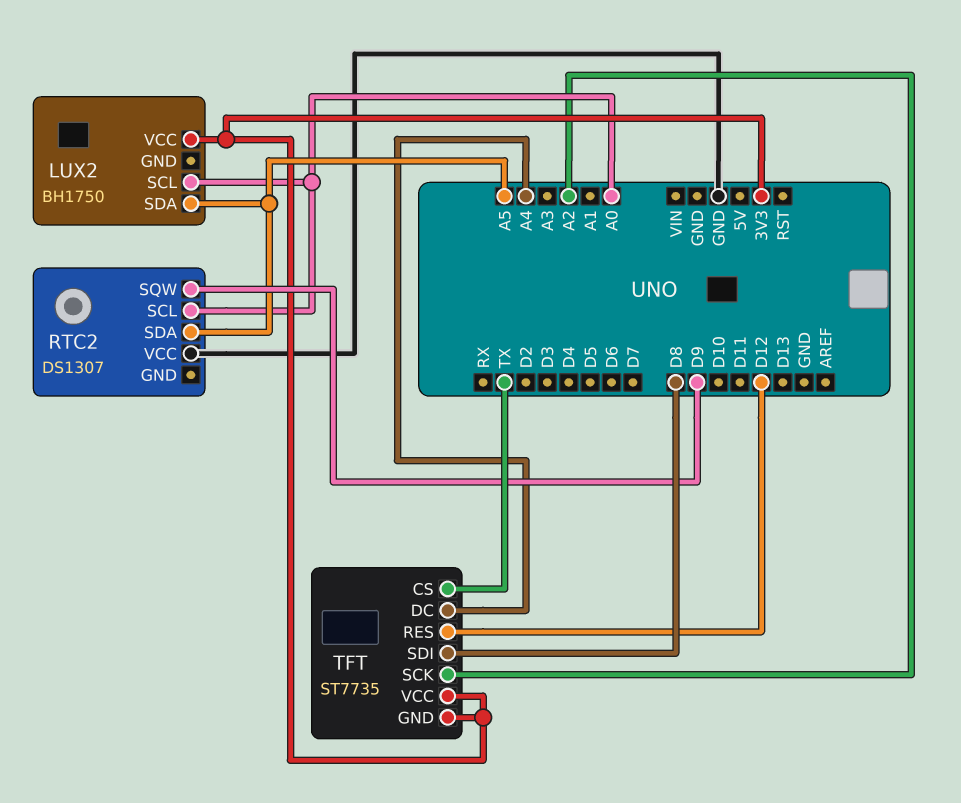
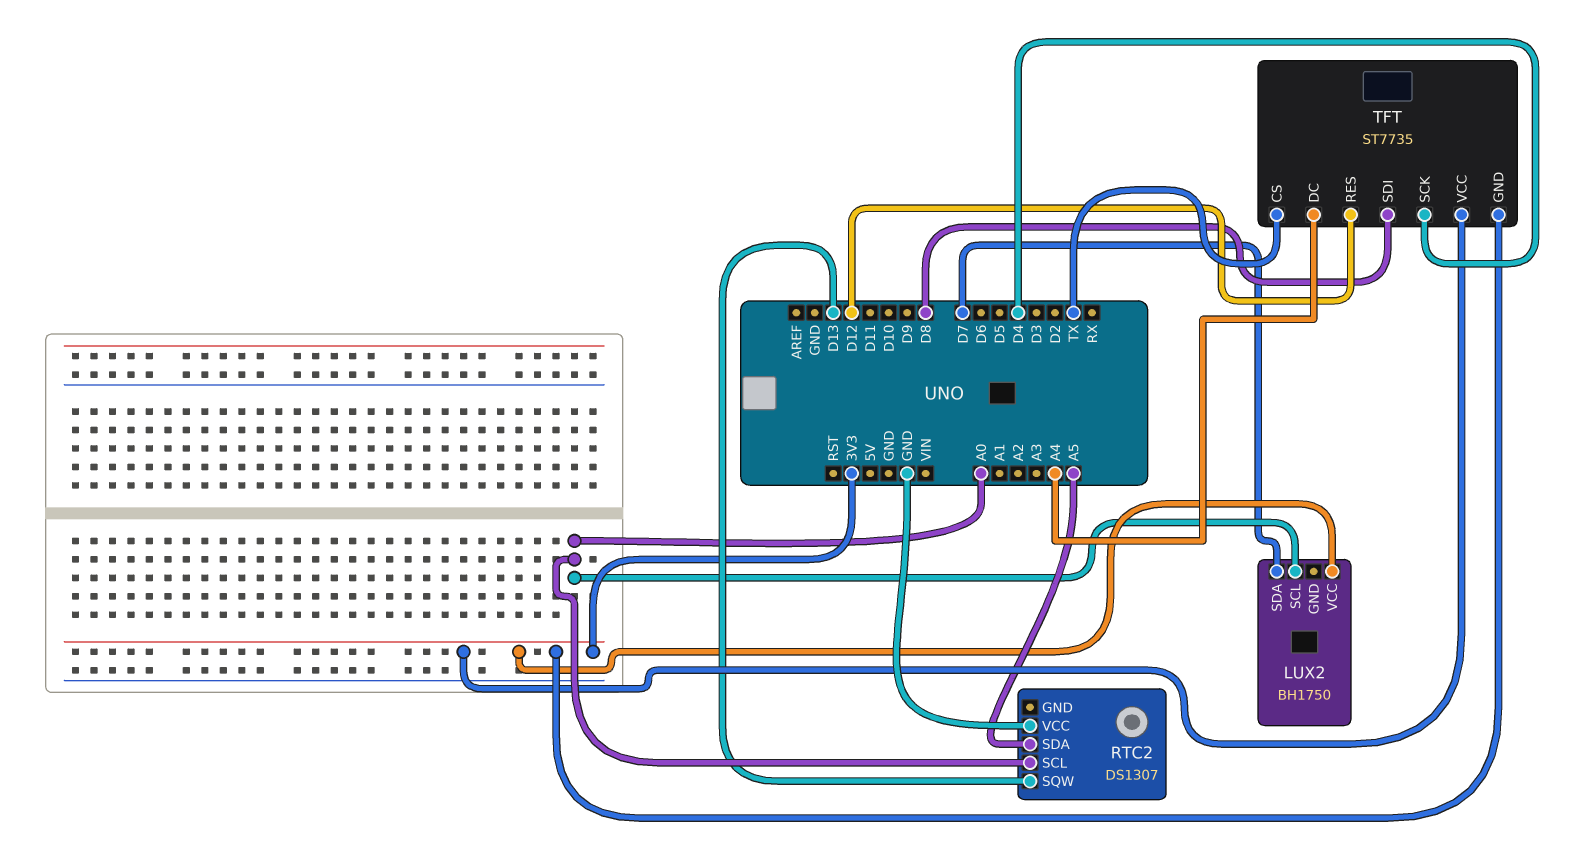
LUX2 pin SDA: A5 -> D7
RTC2 pin SQW: D9 -> D13
TFT pin SCK: A2 -> D4

